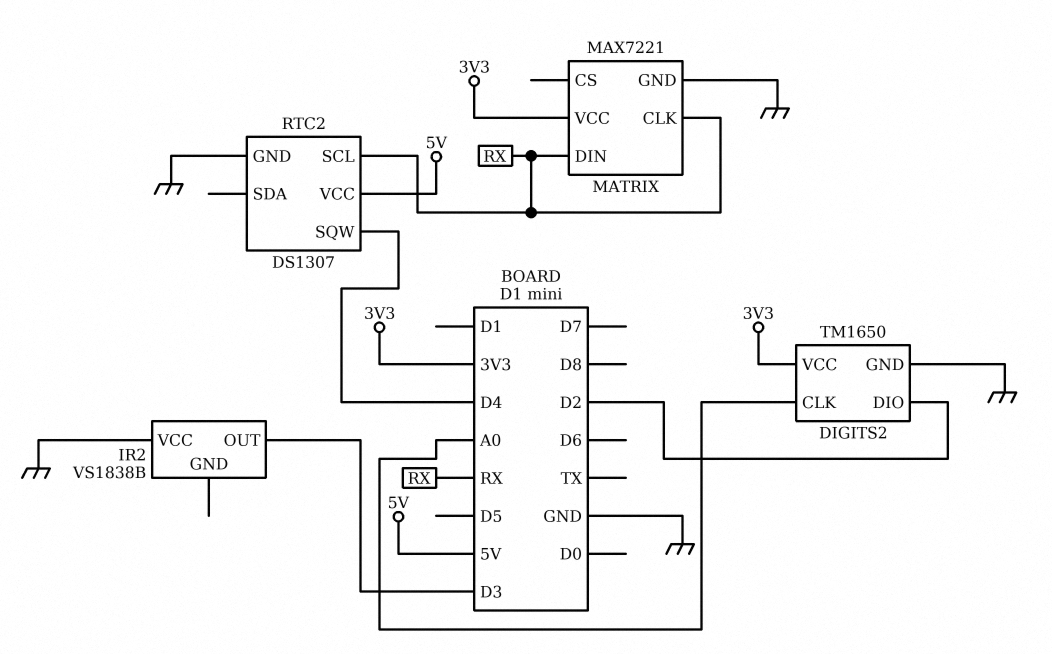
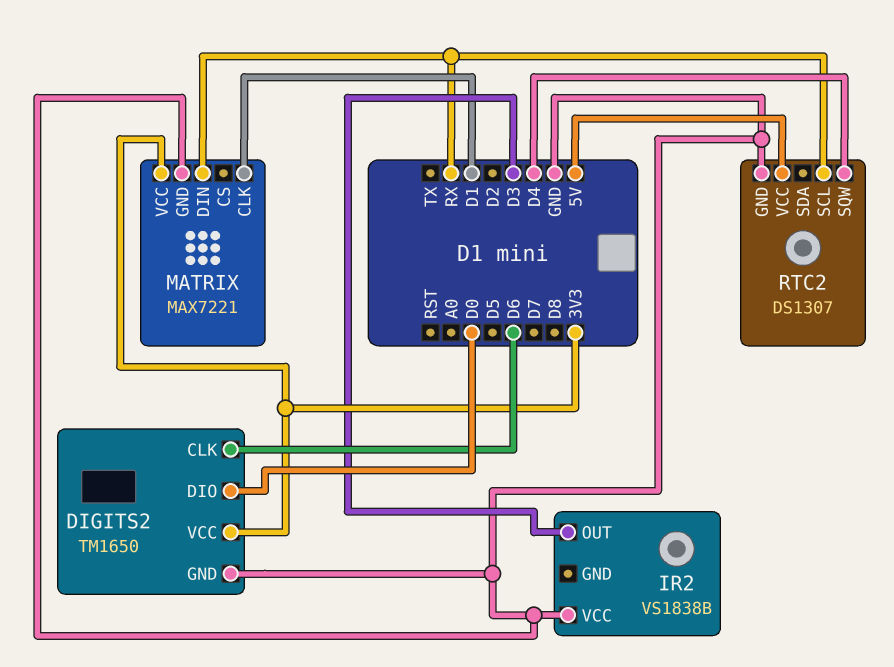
DIGITS2 pin CLK: A0 -> D6
DIGITS2 pin DIO: D2 -> D0
MATRIX pin CLK: RX -> D1

